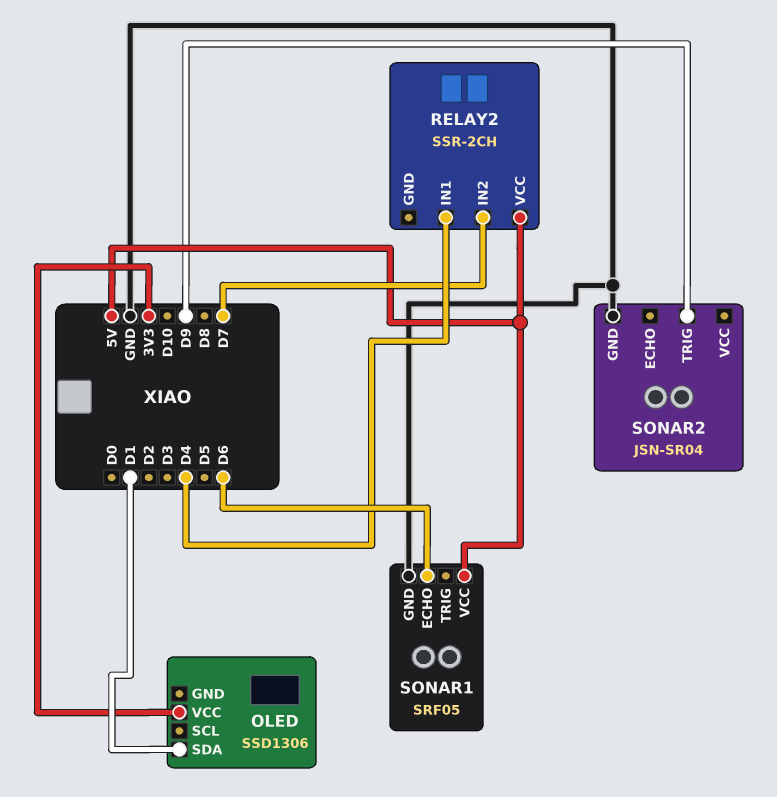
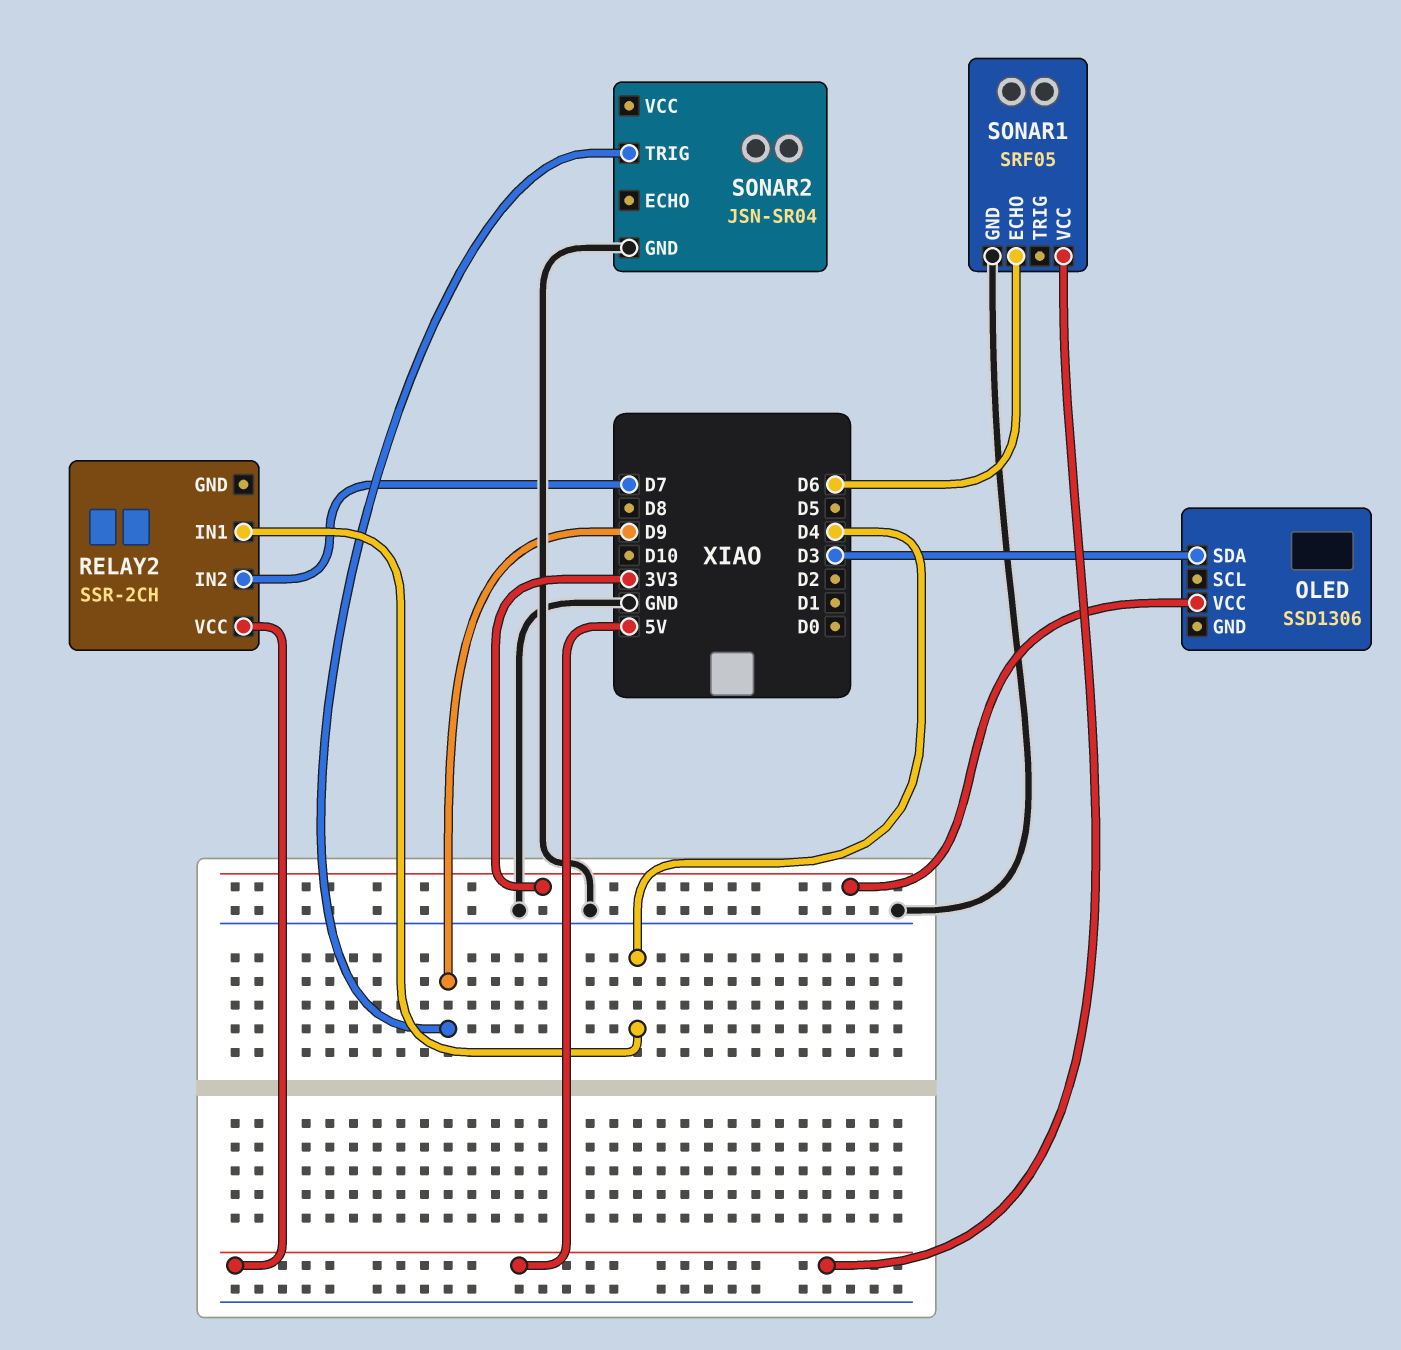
OLED pin SDA: D1 -> D3

